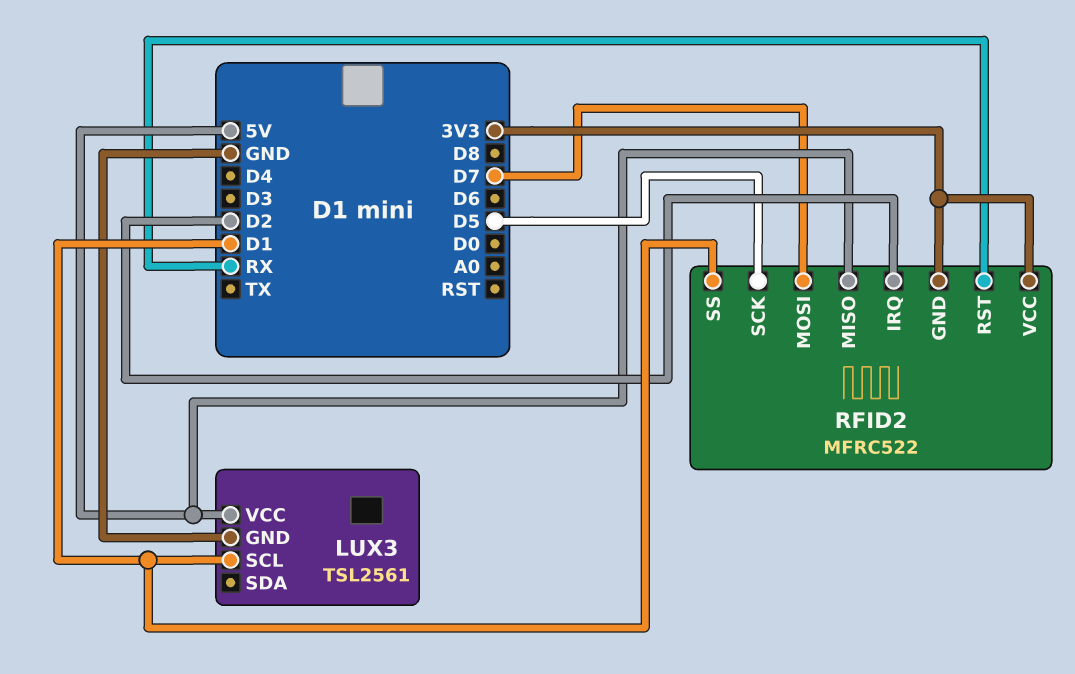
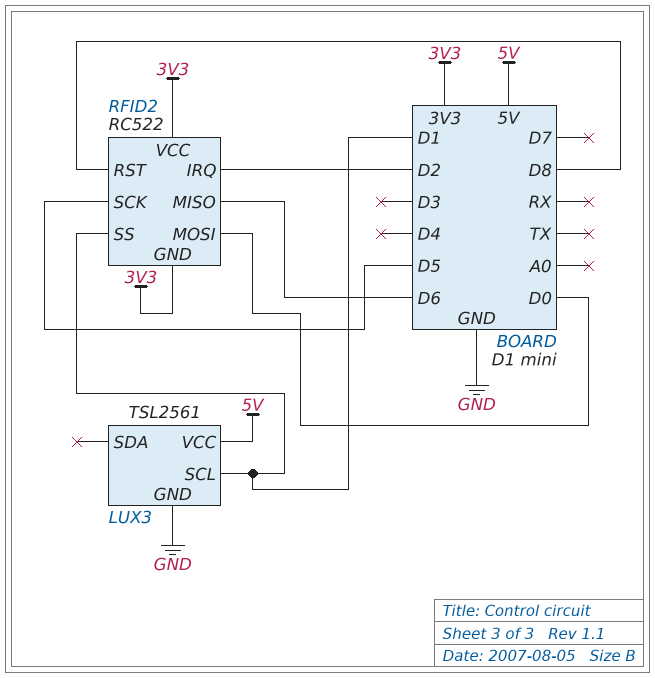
RFID2: MFRC522 -> RC522
RFID2 pin MISO: 5V -> D6
RFID2 pin MOSI: D7 -> D0
RFID2 pin RST: RX -> D8

